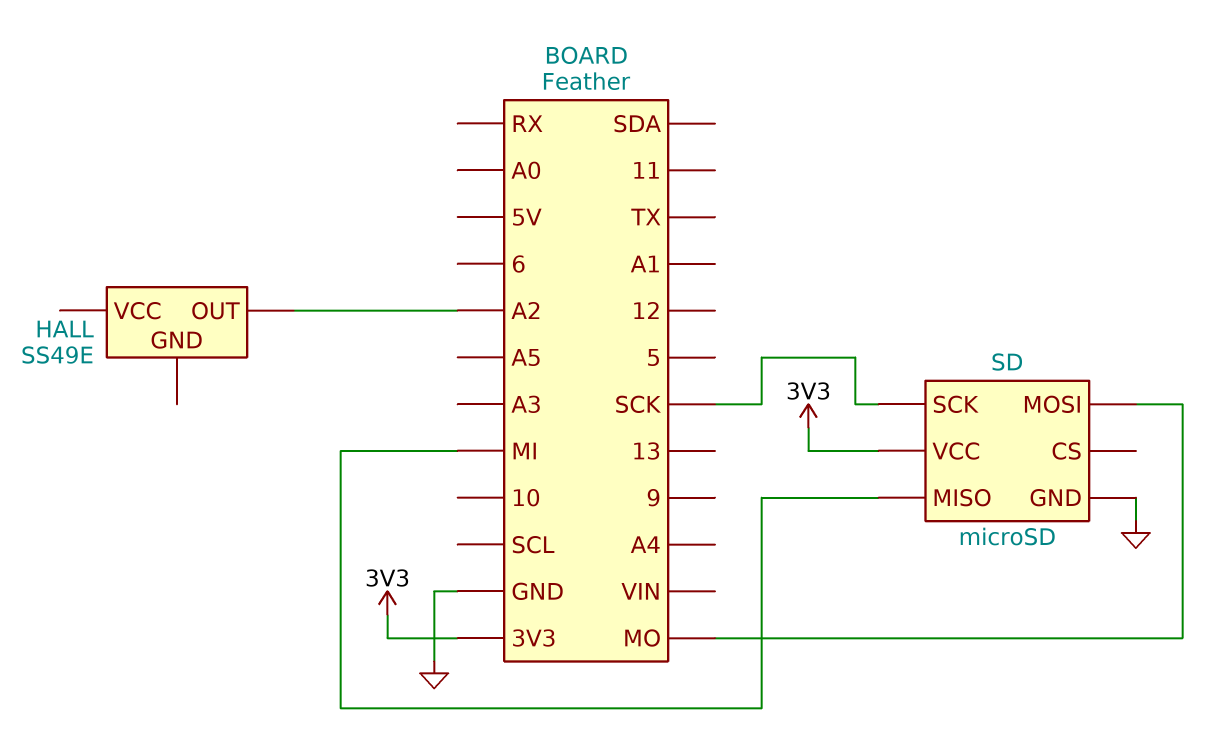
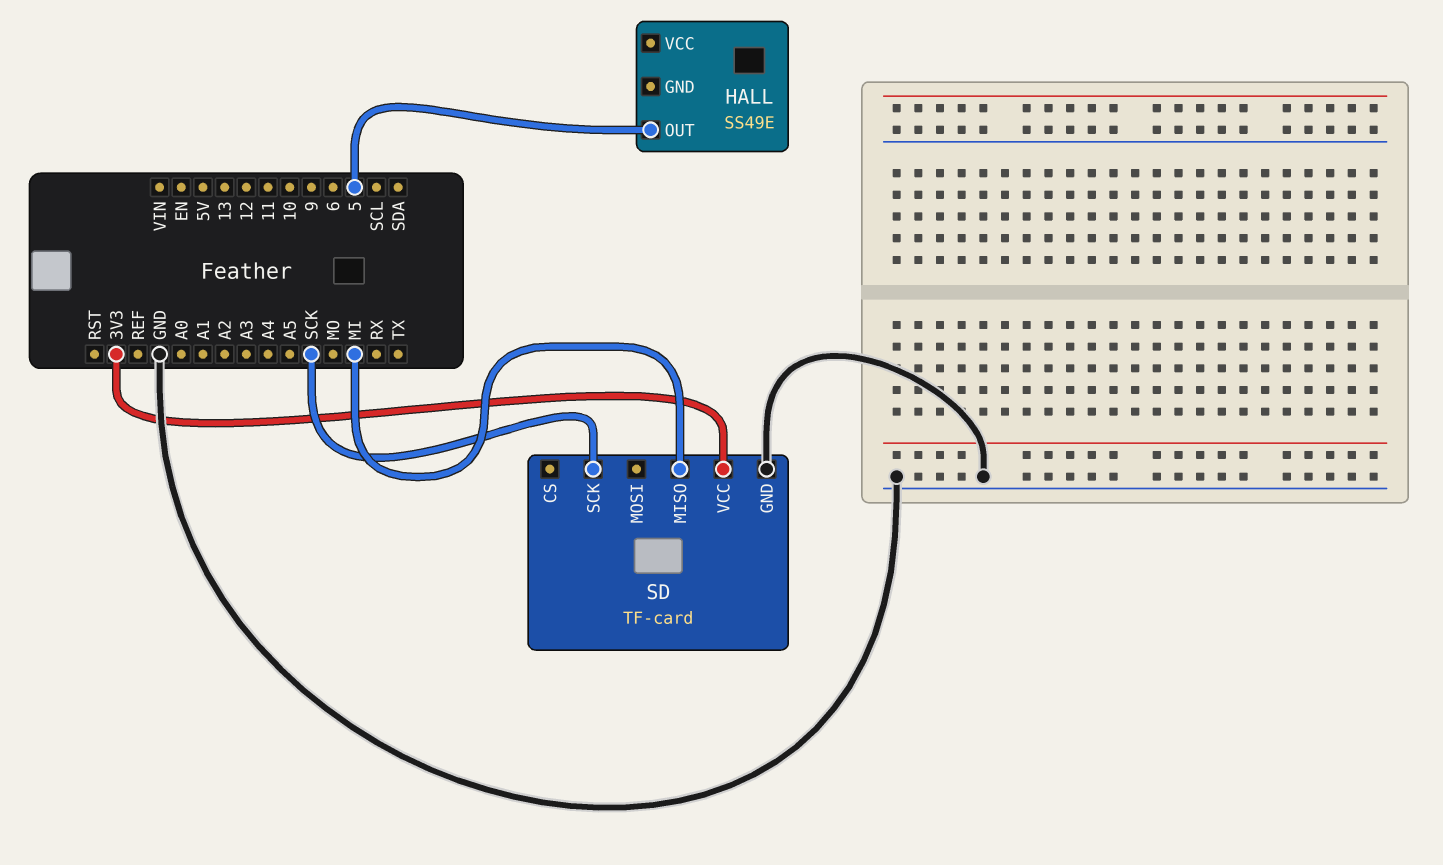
HALL pin OUT: A2 -> 5
SD: microSD -> TF-card
SD pin MOSI: MO -> none

